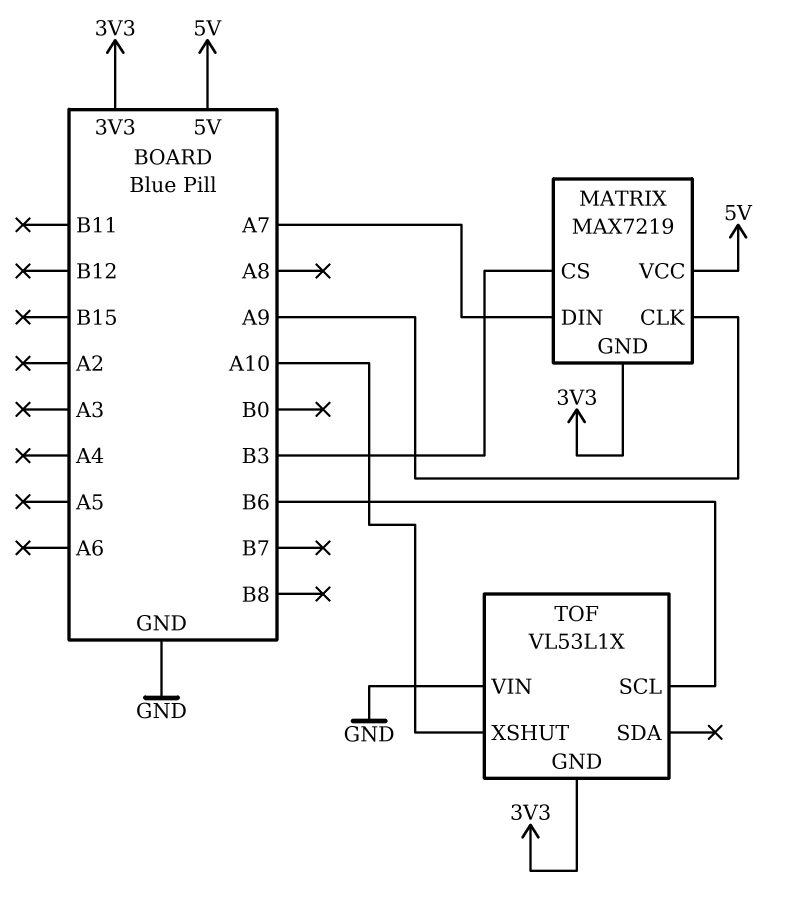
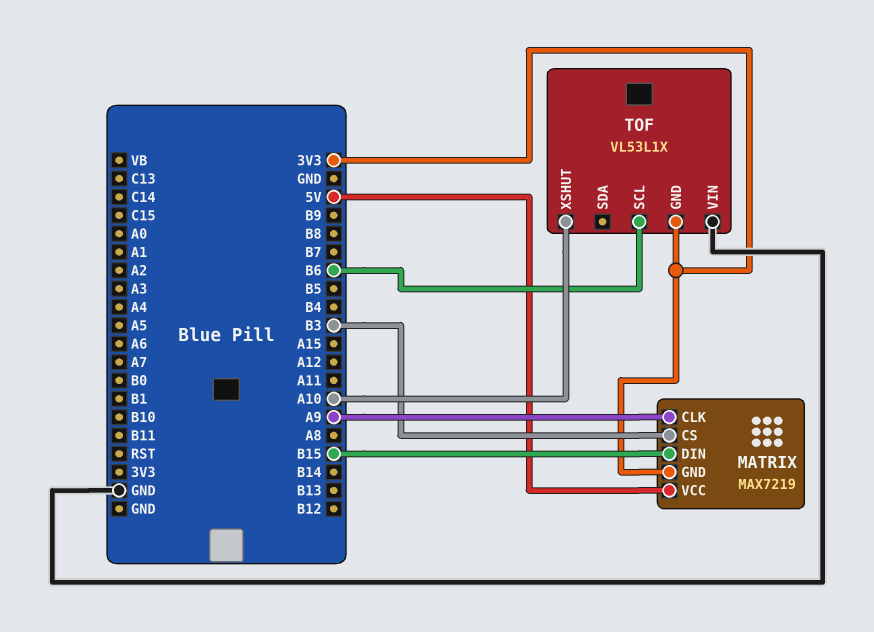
MATRIX pin DIN: A7 -> B15

